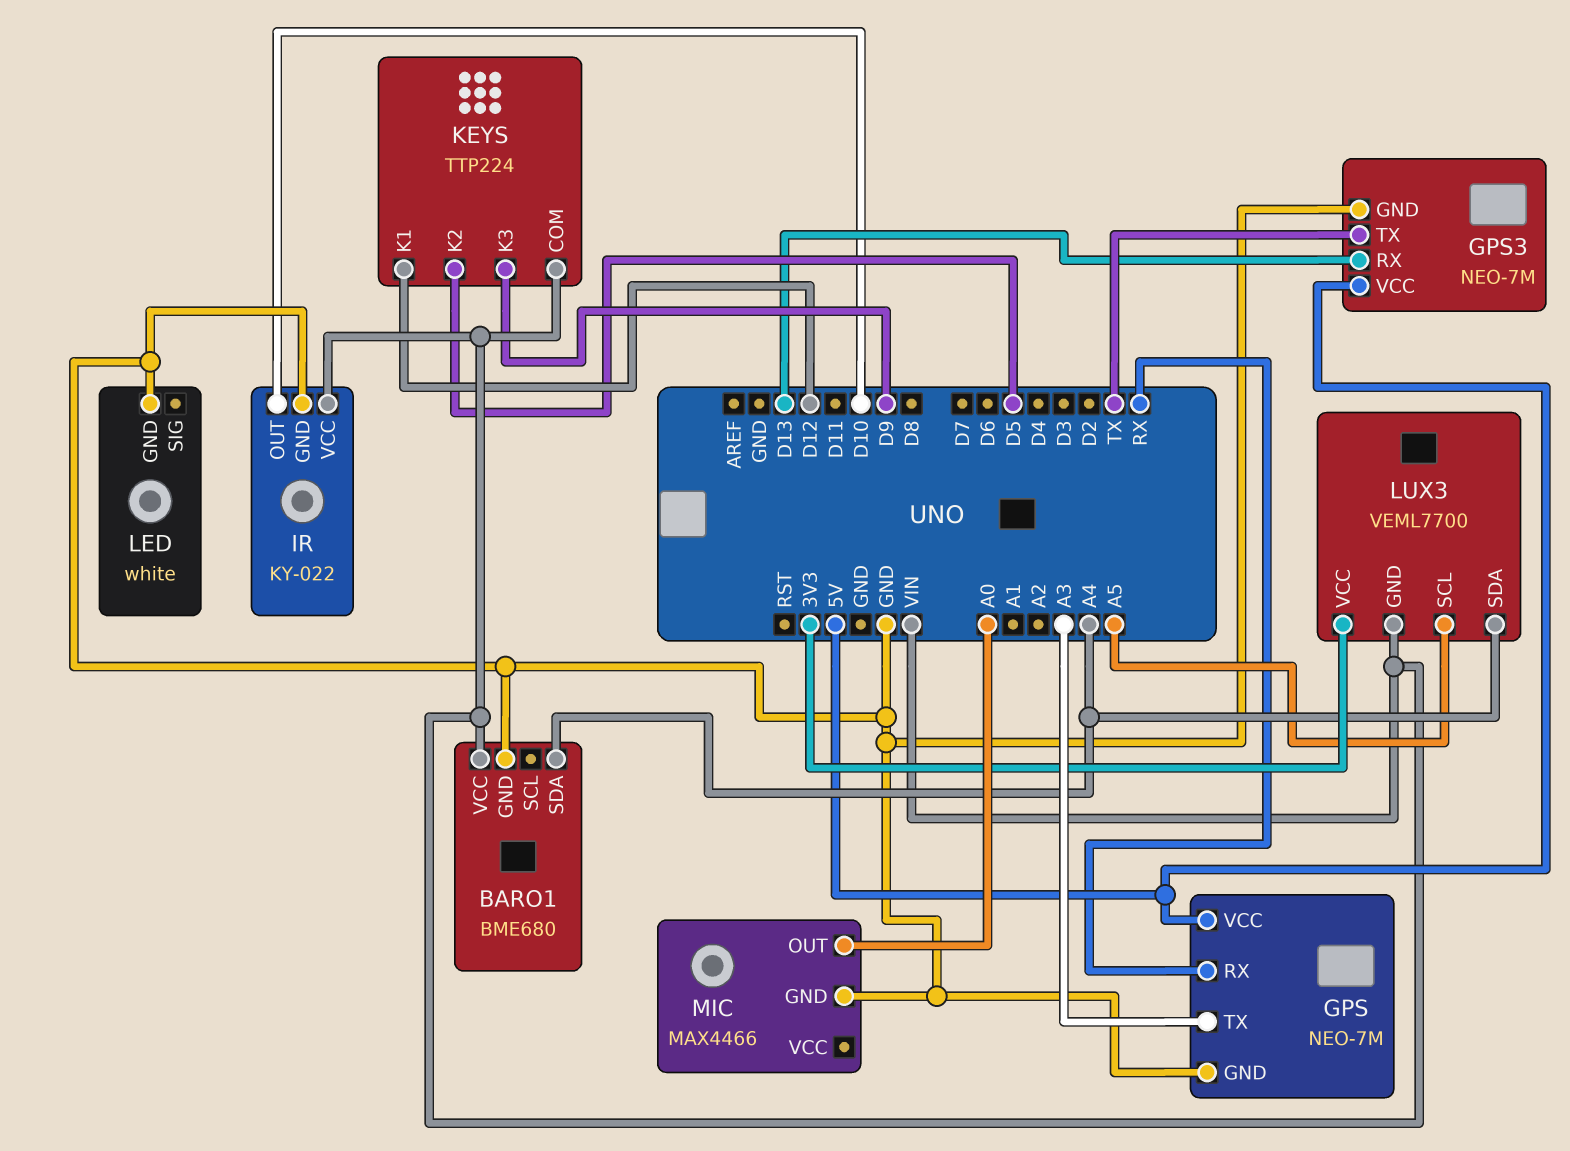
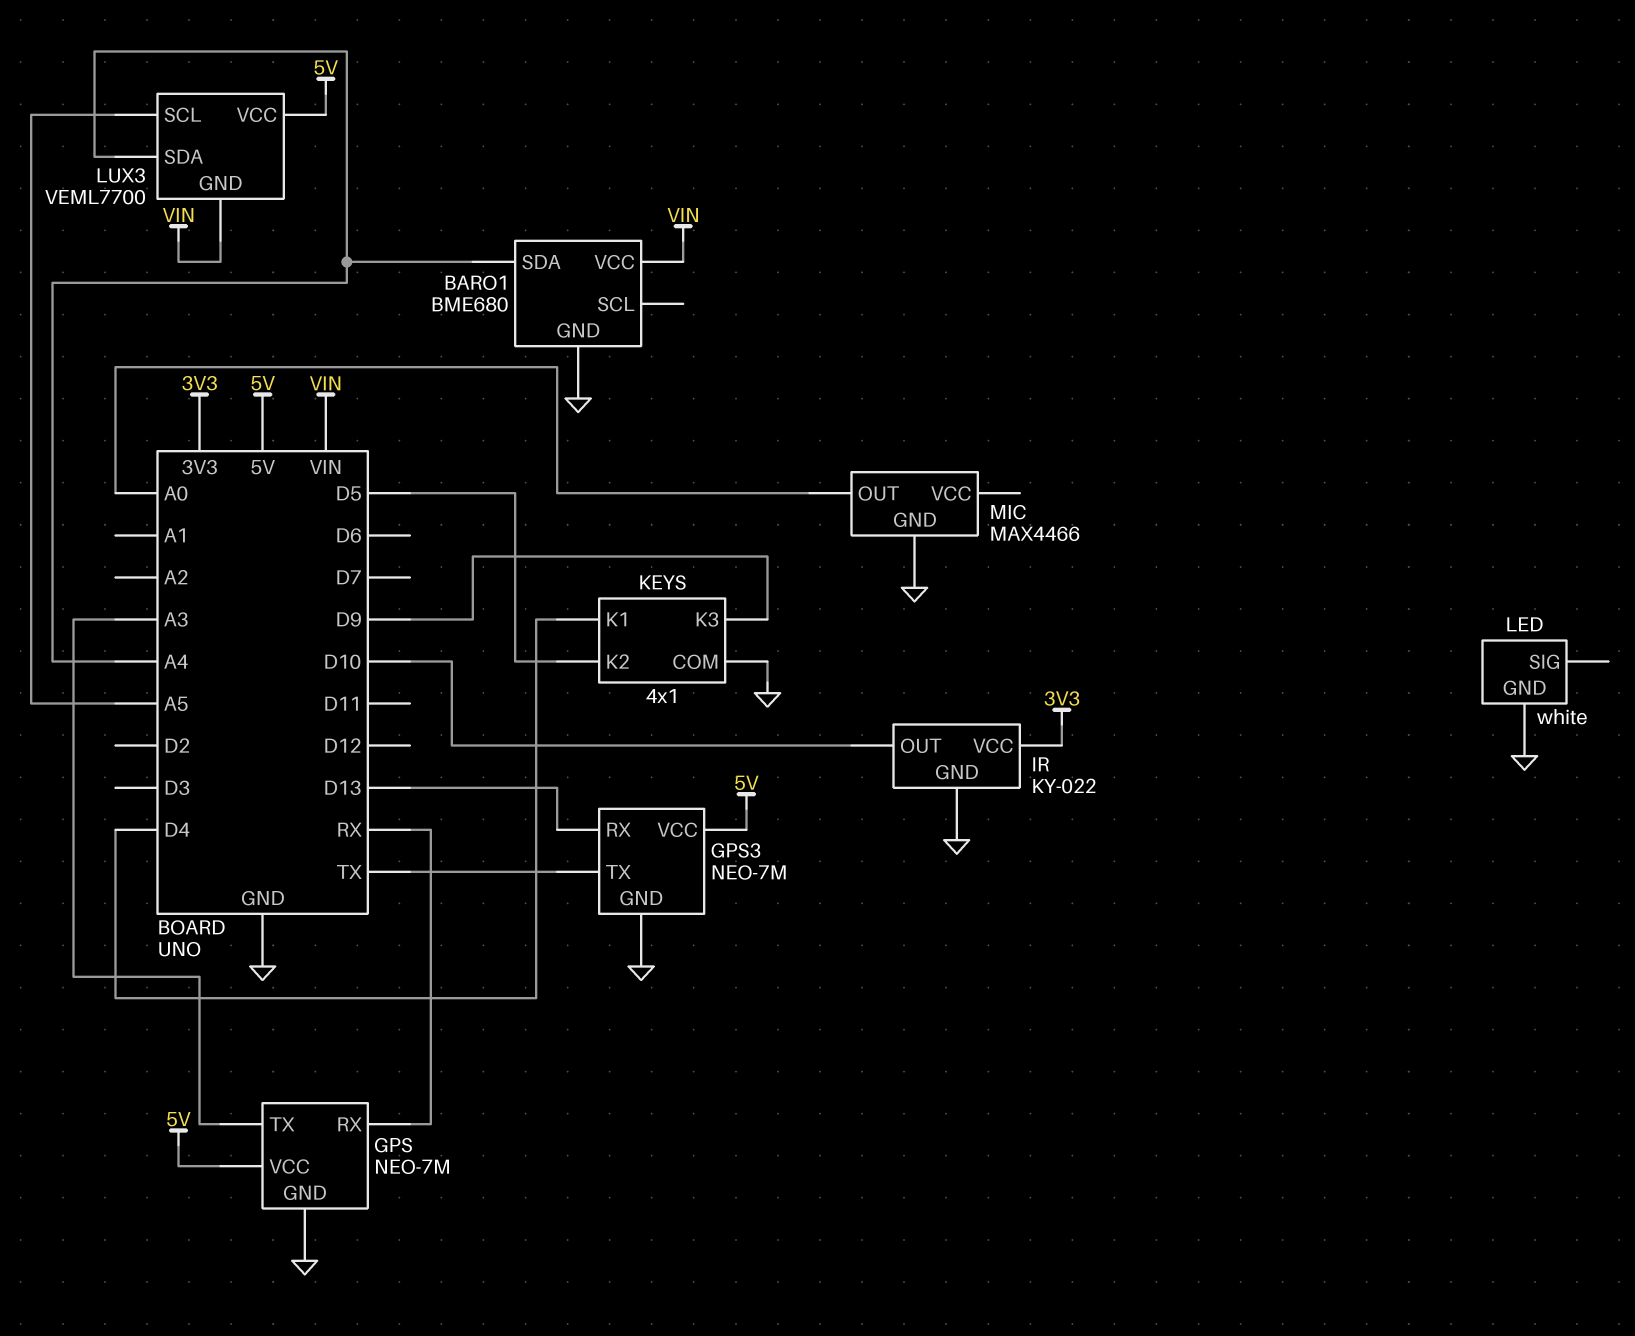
IR pin VCC: VIN -> 3V3
KEYS: TTP224 -> 4x1
KEYS pin COM: VIN -> GND
KEYS pin K1: D12 -> D4
LUX3 pin VCC: 3V3 -> 5V

